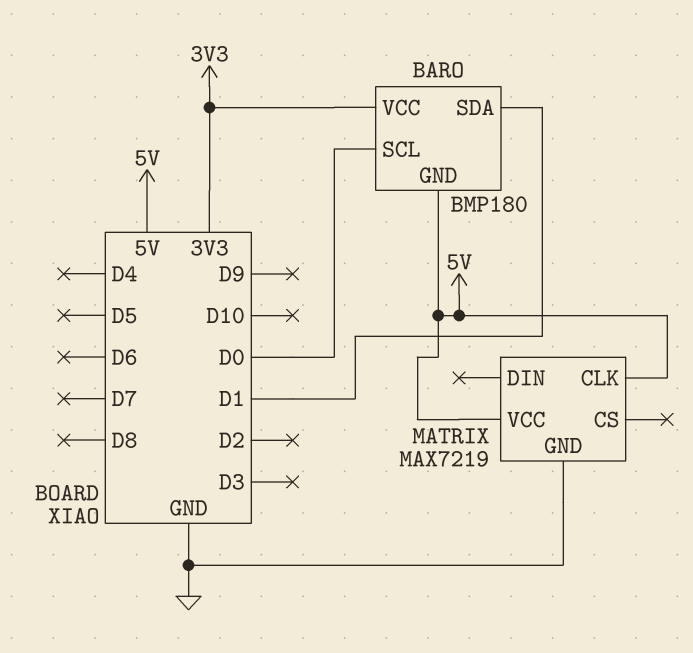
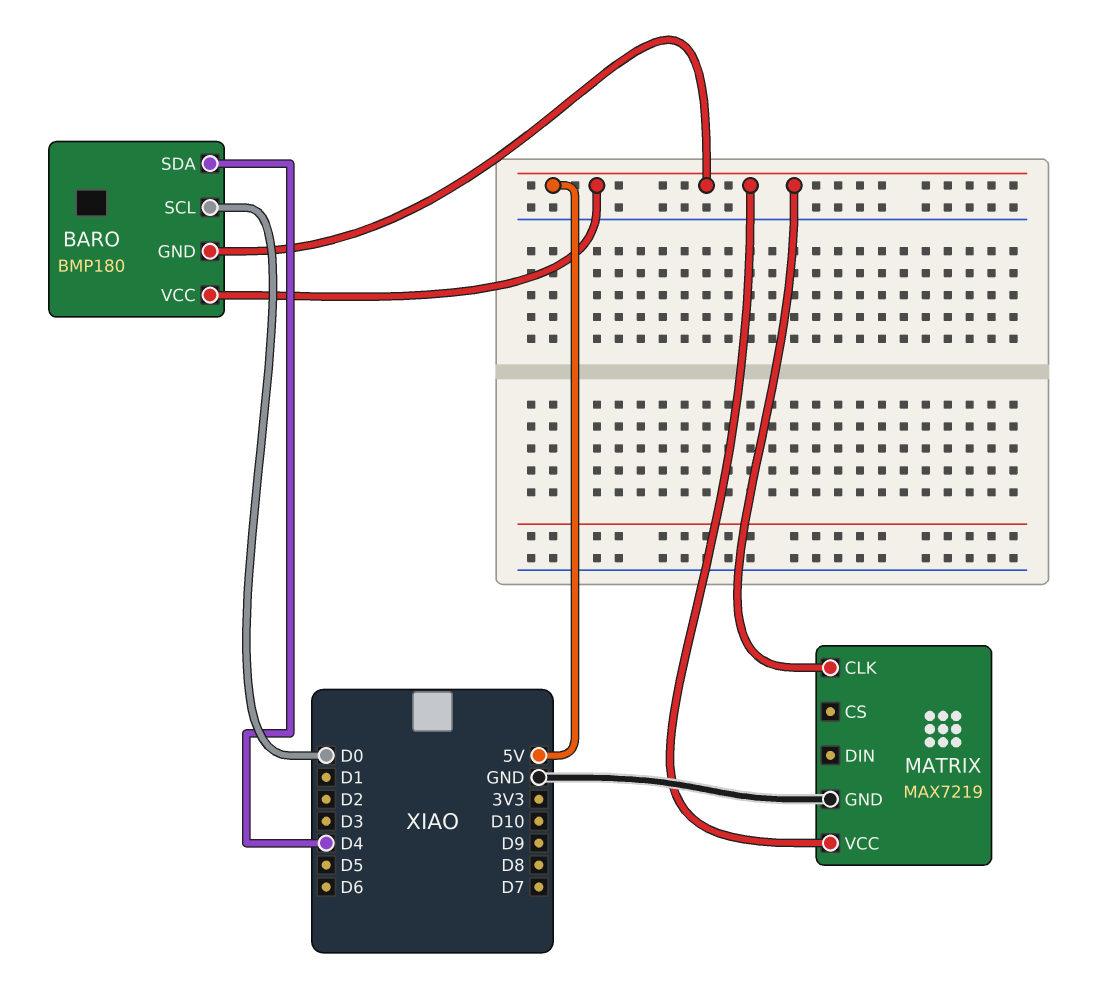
BARO pin SDA: D1 -> D4
BARO pin VCC: 3V3 -> 5V

